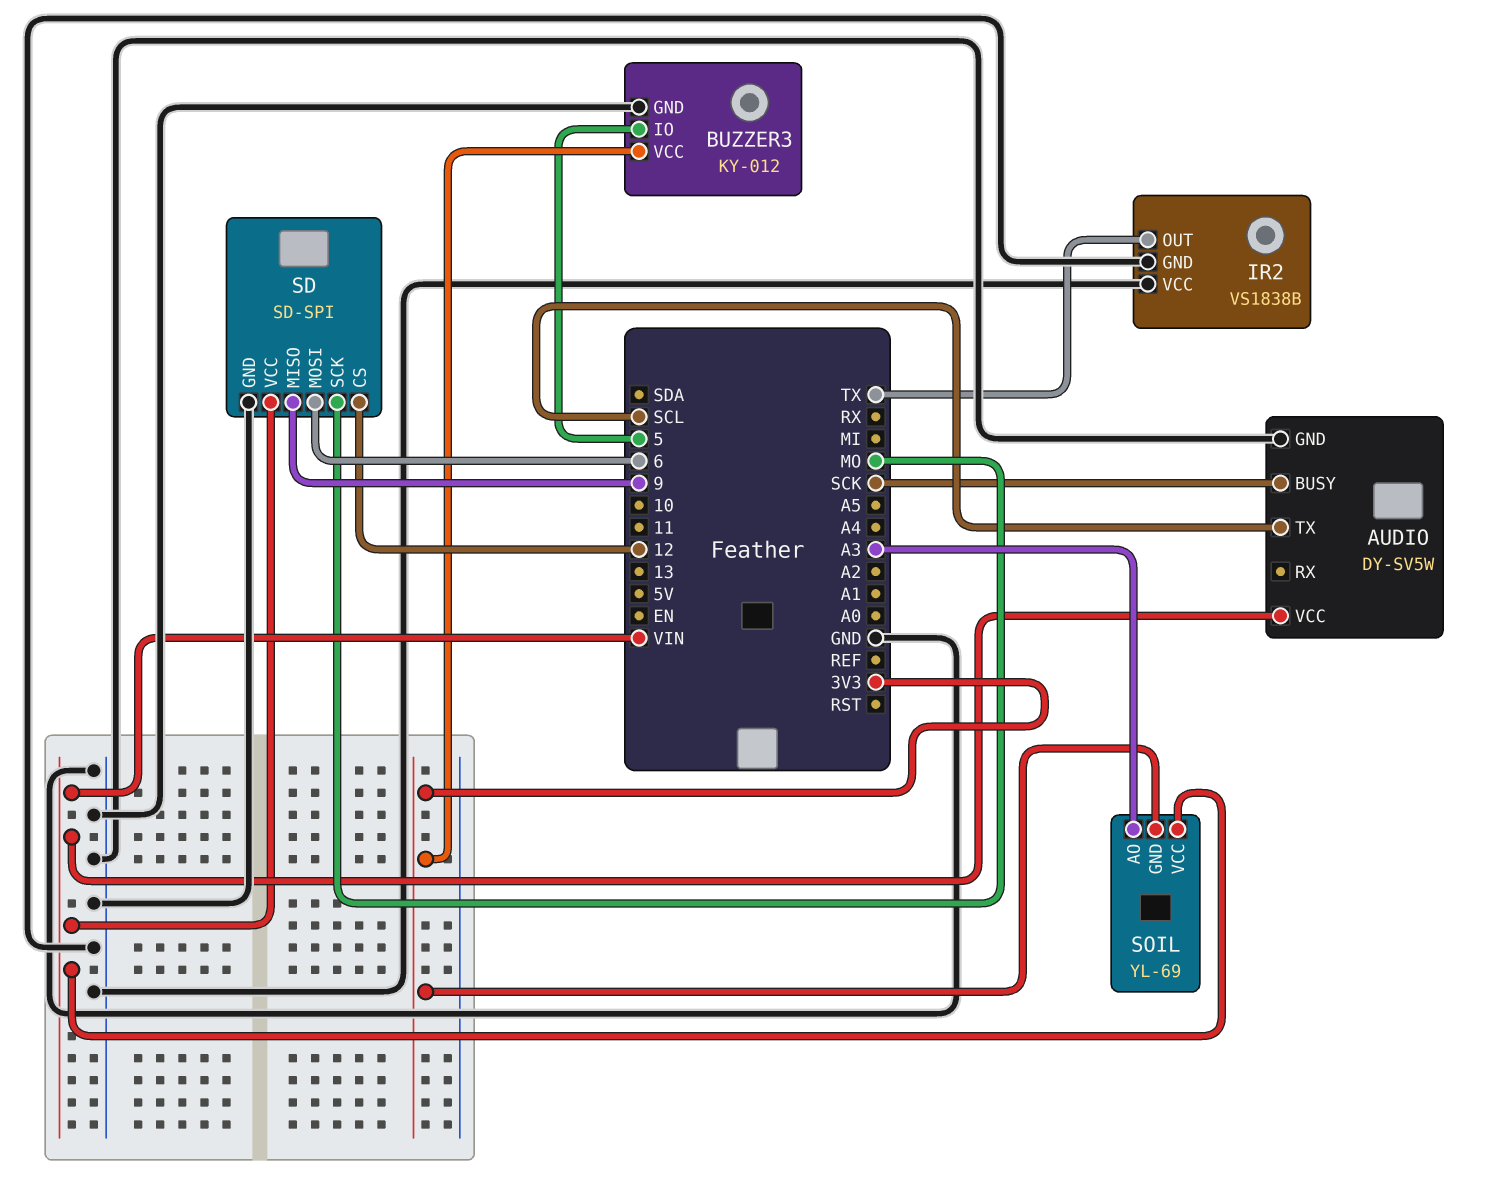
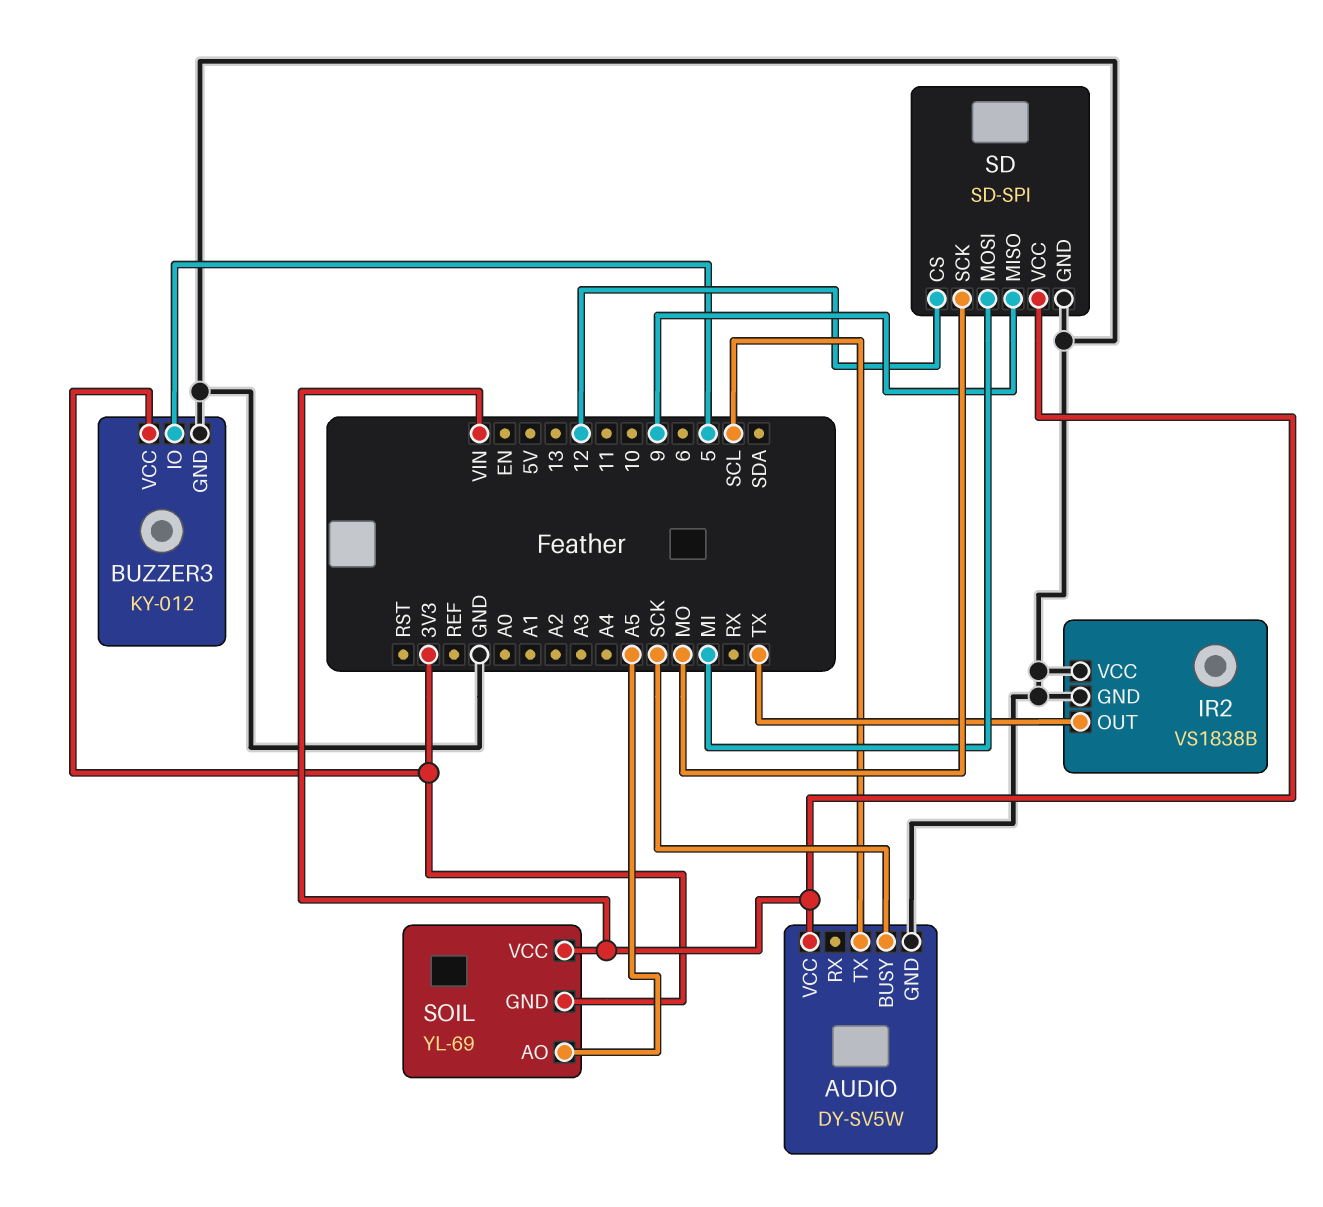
SD pin MOSI: 6 -> MI
SOIL pin AO: A3 -> A5

